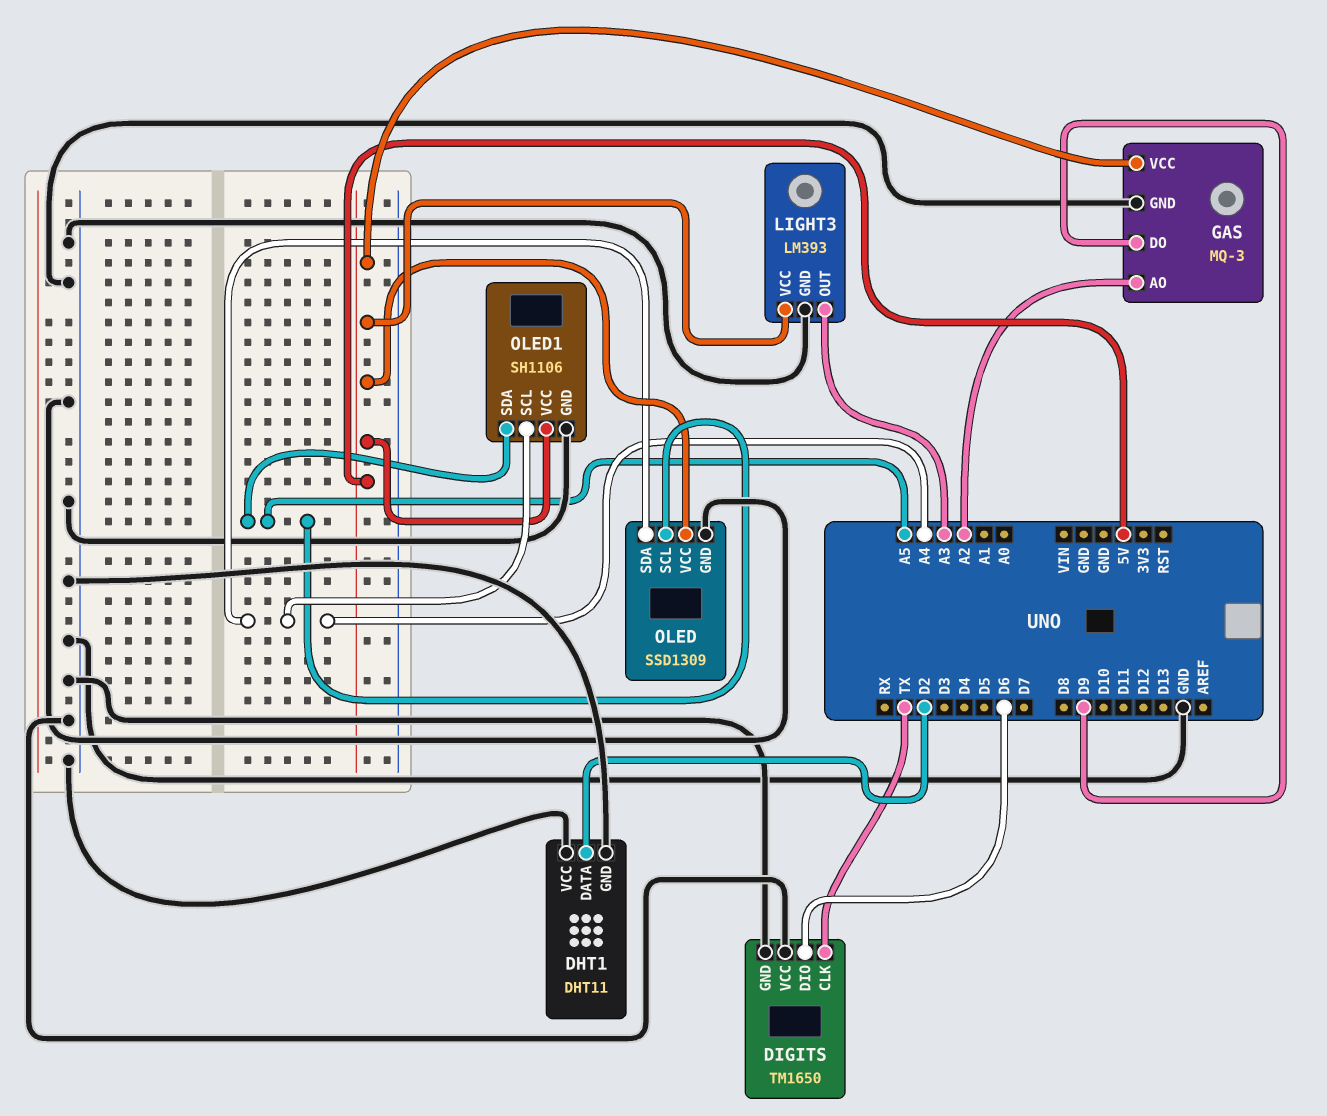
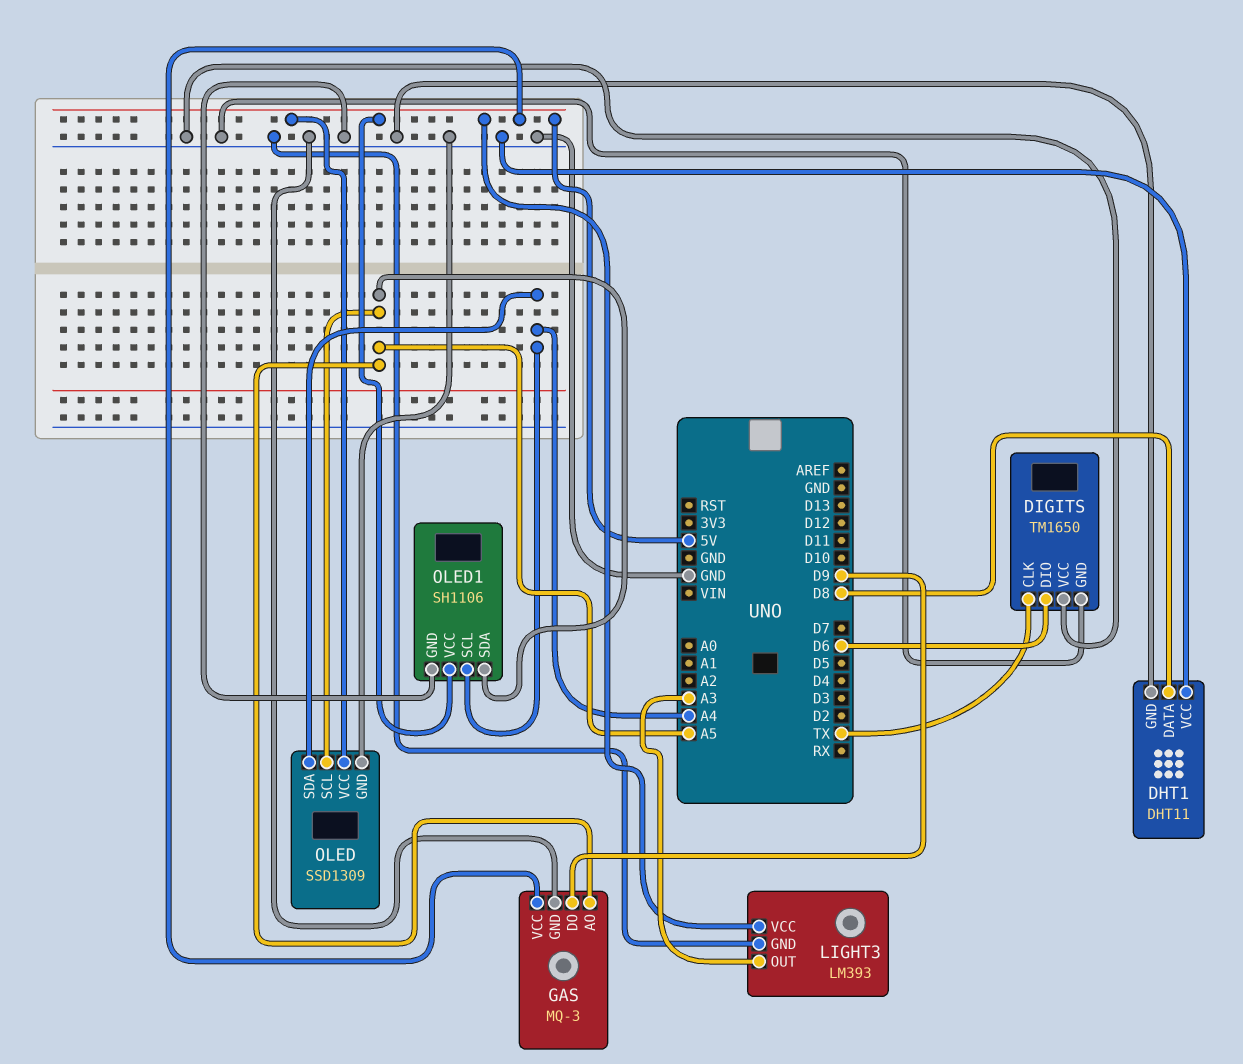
DHT1 pin DATA: D2 -> D8
GAS pin AO: A2 -> A5

